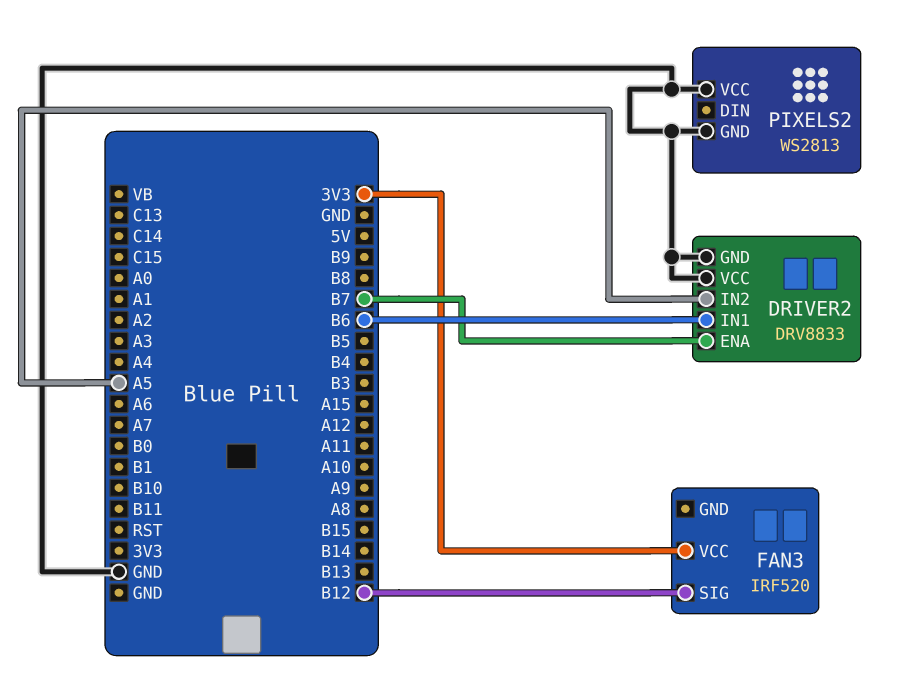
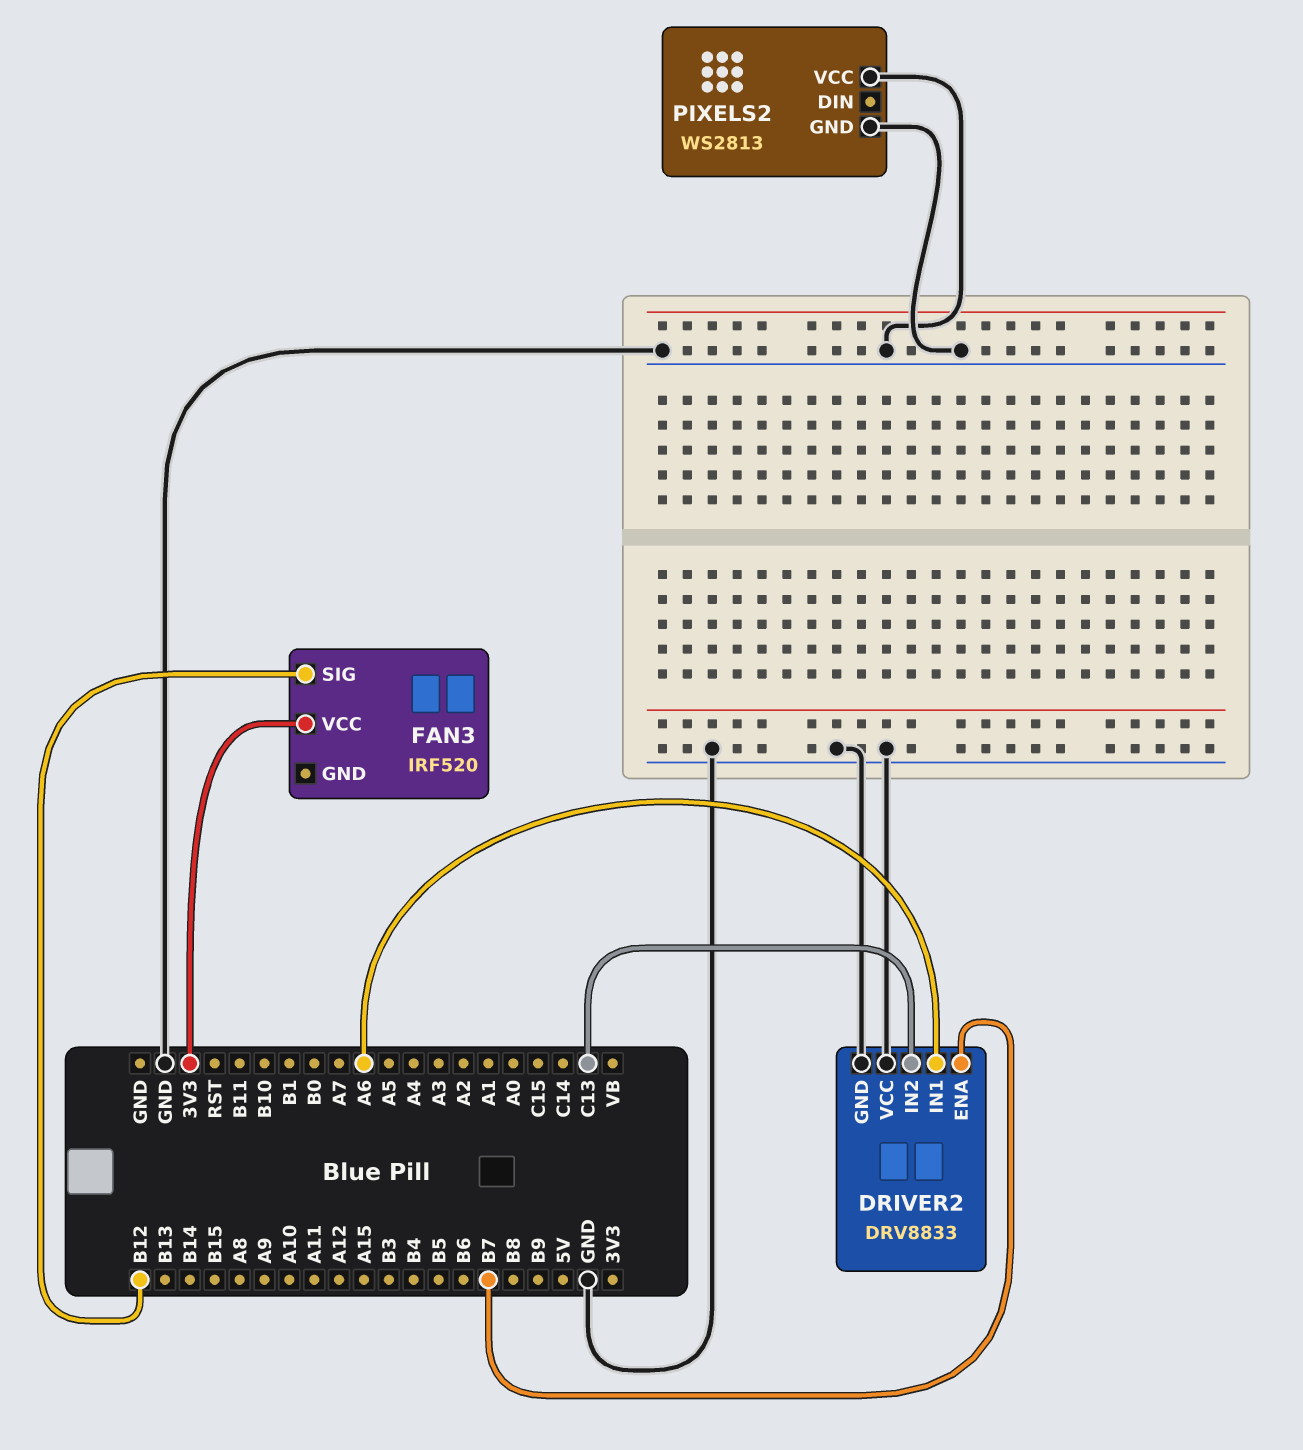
DRIVER2 pin IN1: B6 -> A6
DRIVER2 pin IN2: A5 -> C13

